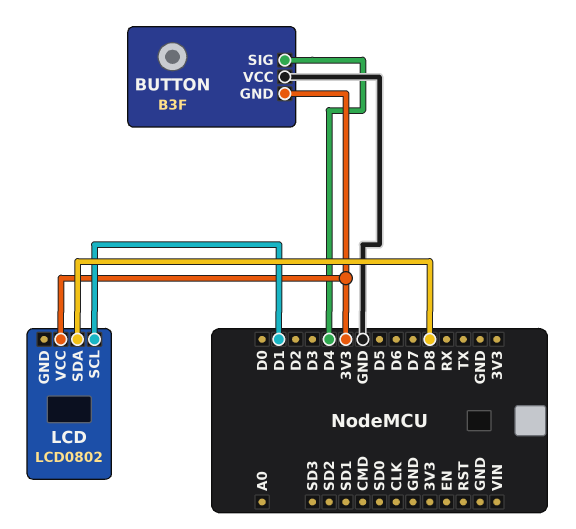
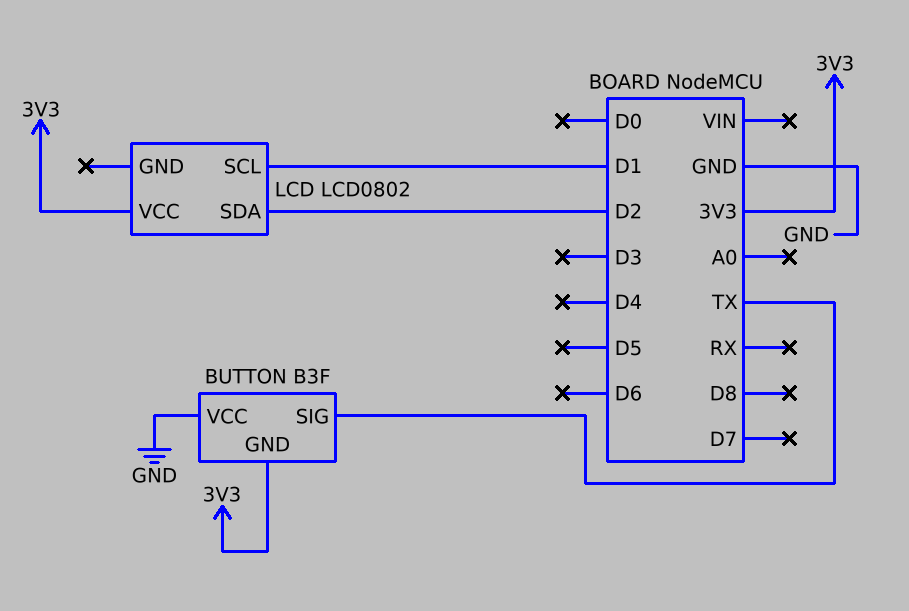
BUTTON pin SIG: D4 -> TX
LCD pin SDA: D8 -> D2

